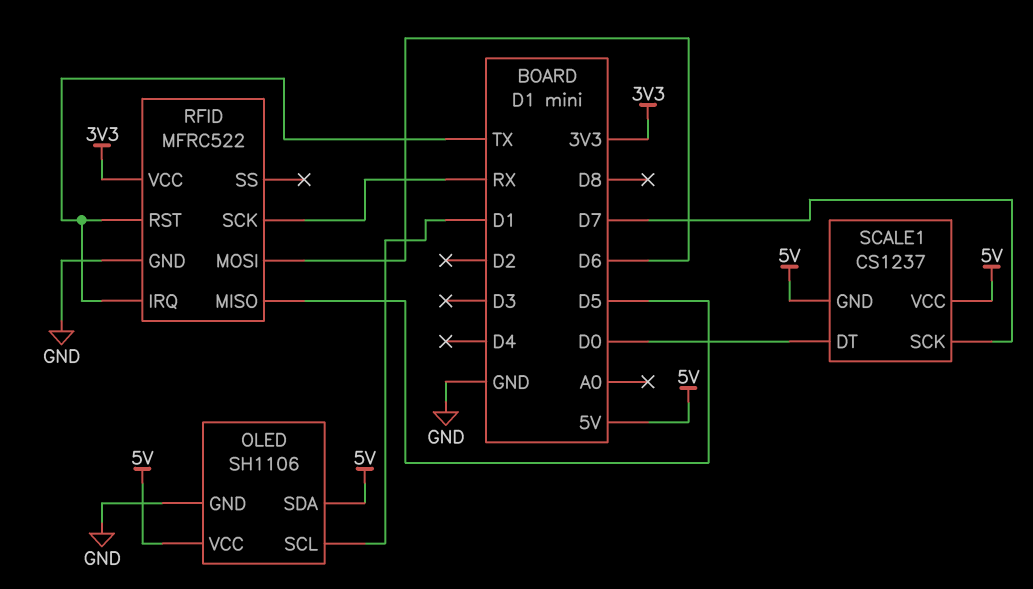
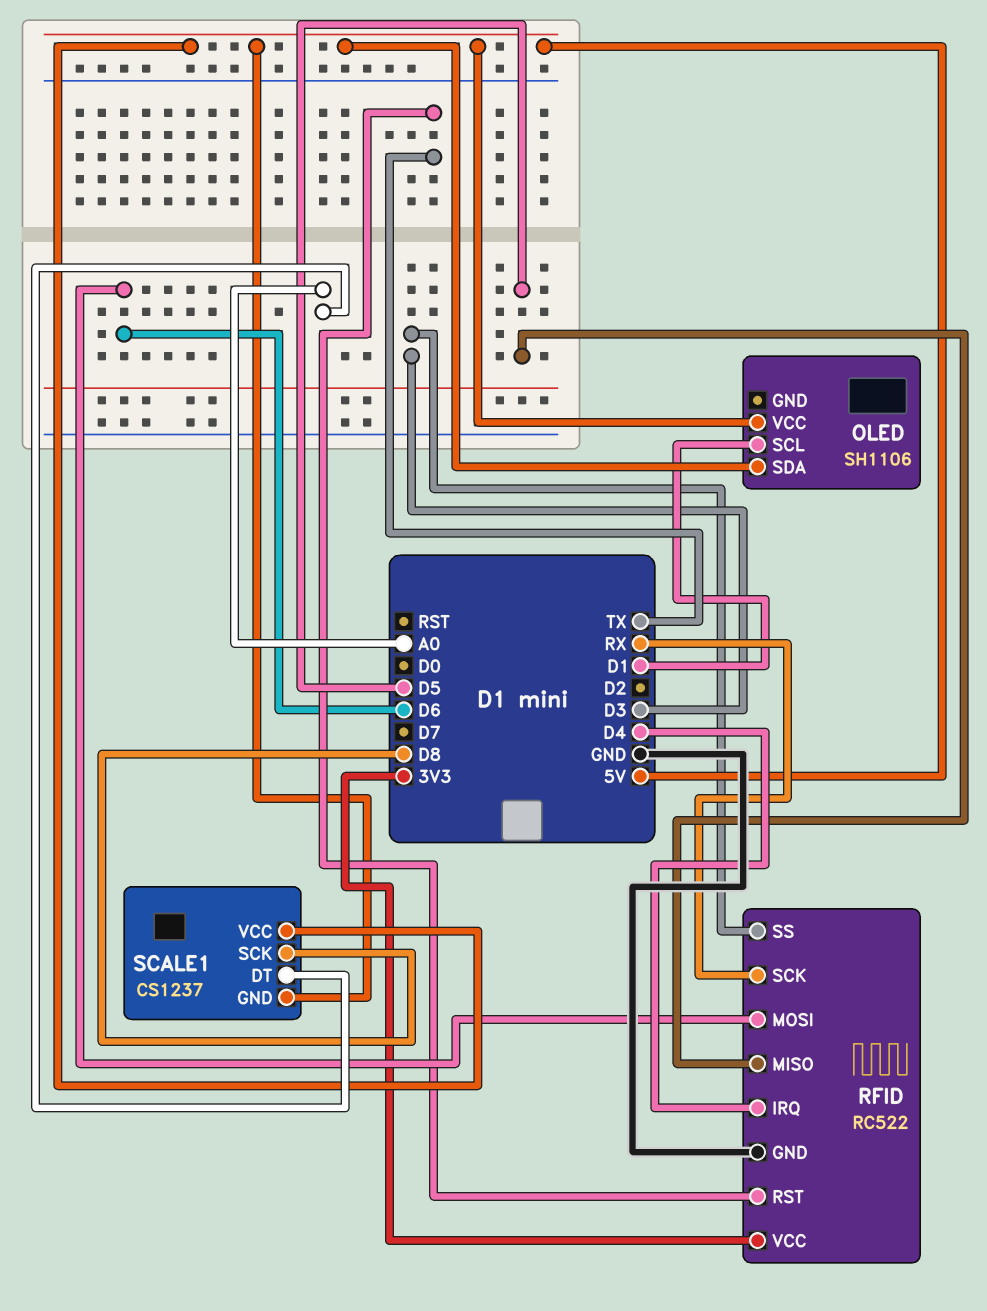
OLED pin GND: GND -> none
RFID: MFRC522 -> RC522
RFID pin IRQ: TX -> D4
RFID pin SS: none -> D3
SCALE1 pin DT: D0 -> A0
SCALE1 pin SCK: D7 -> D8

